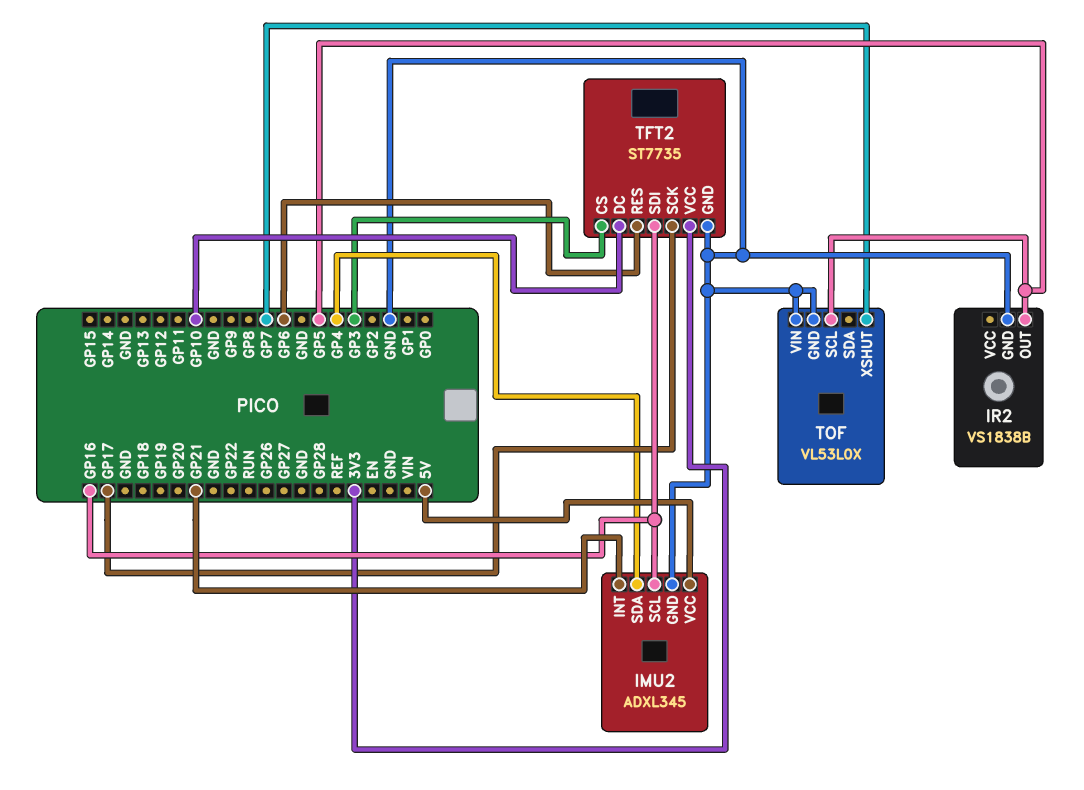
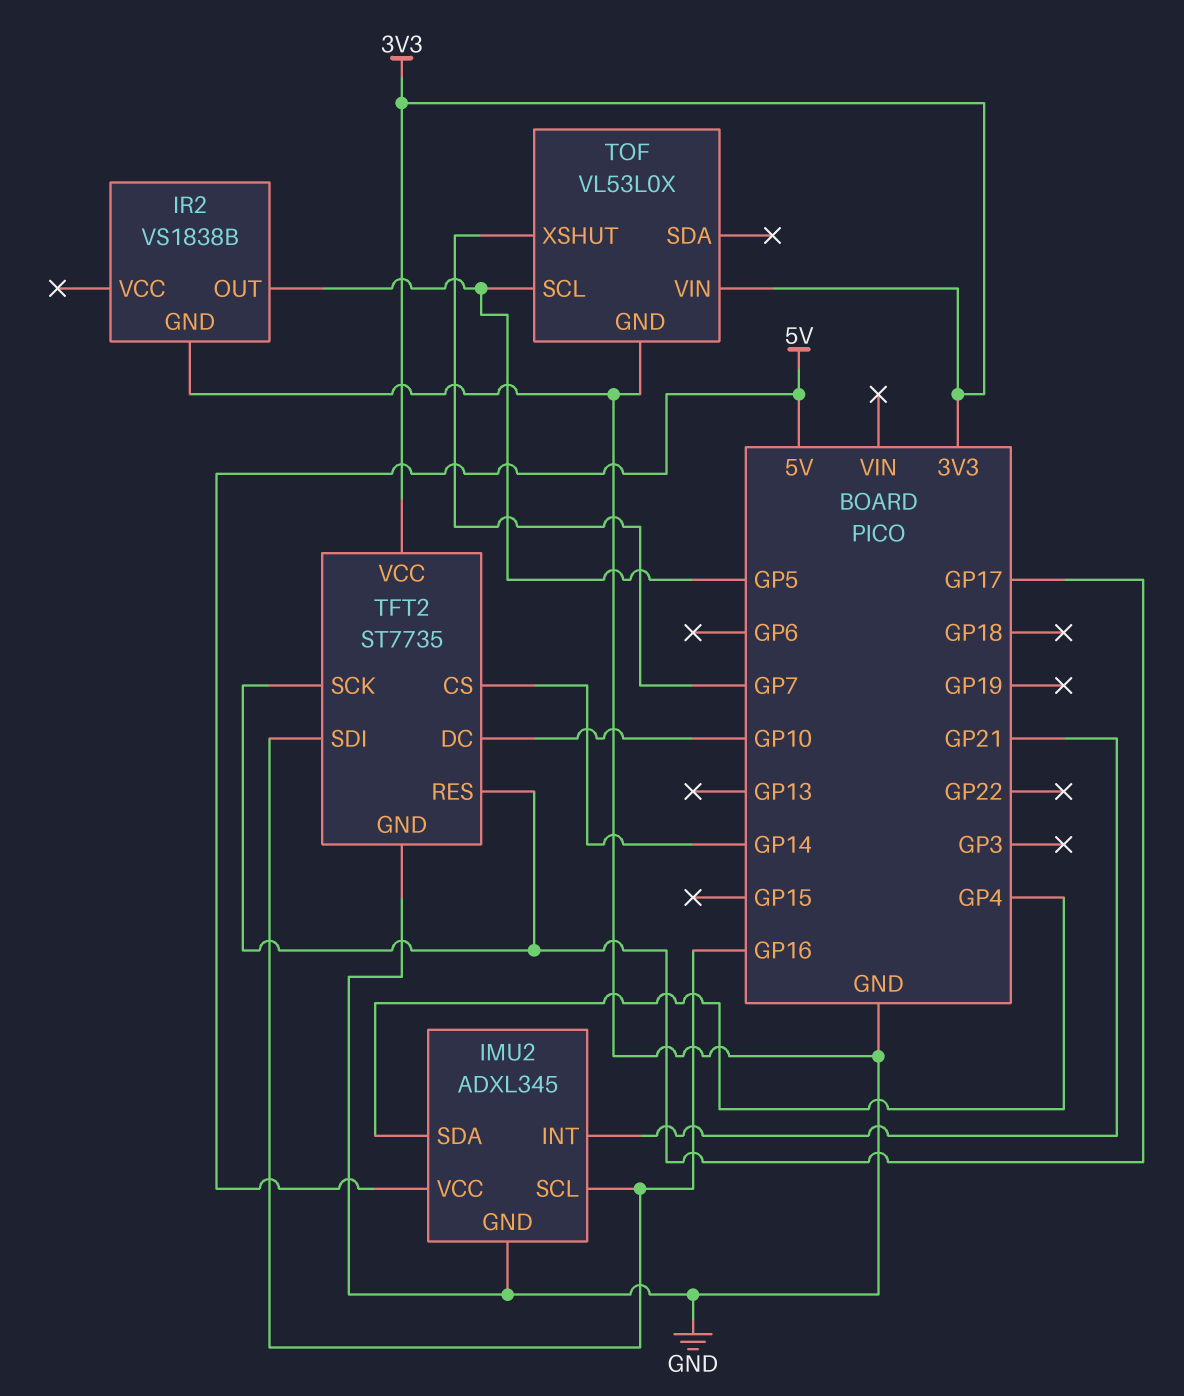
TFT2 pin CS: GP3 -> GP14
TFT2 pin RES: GP6 -> GP17
TOF pin VIN: GND -> 3V3

